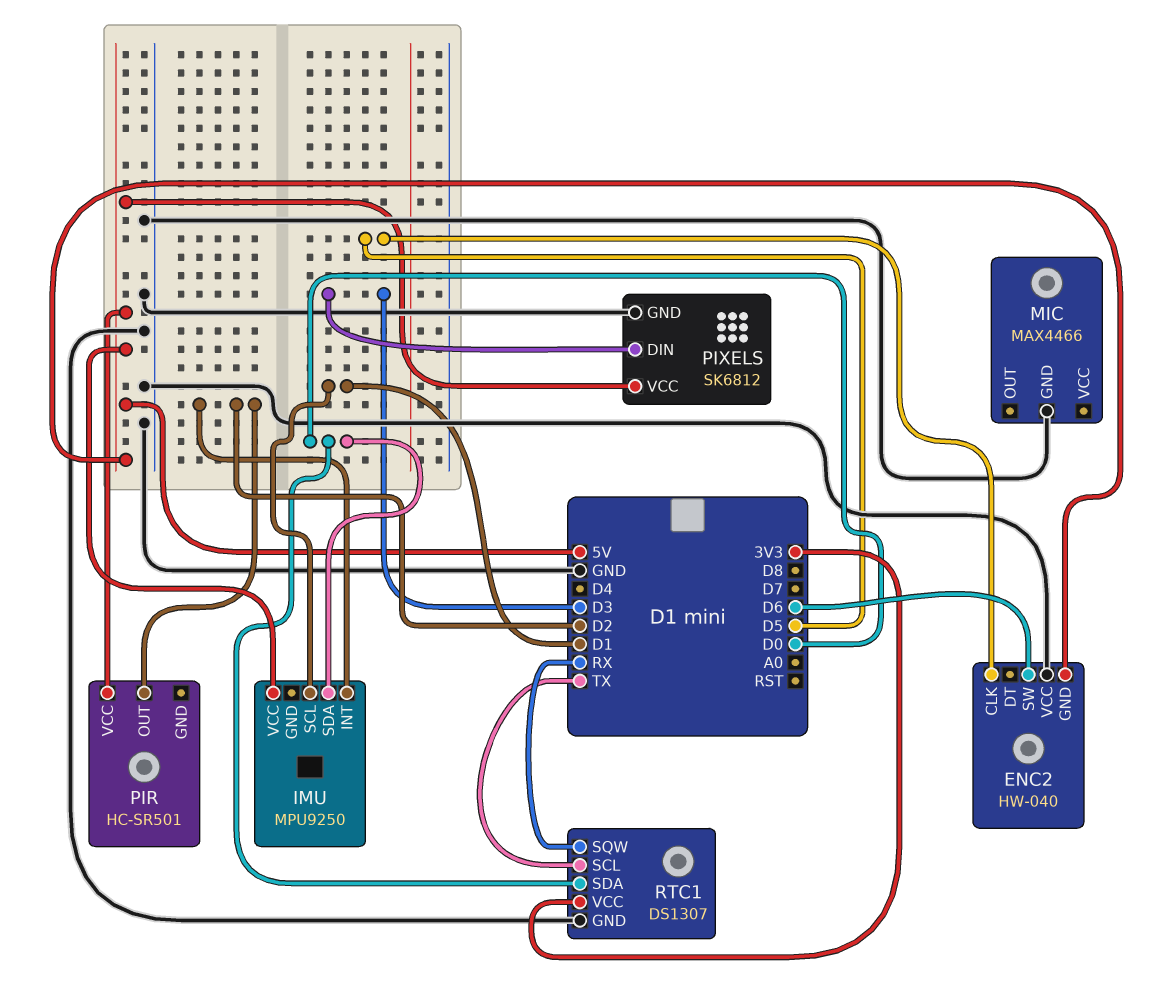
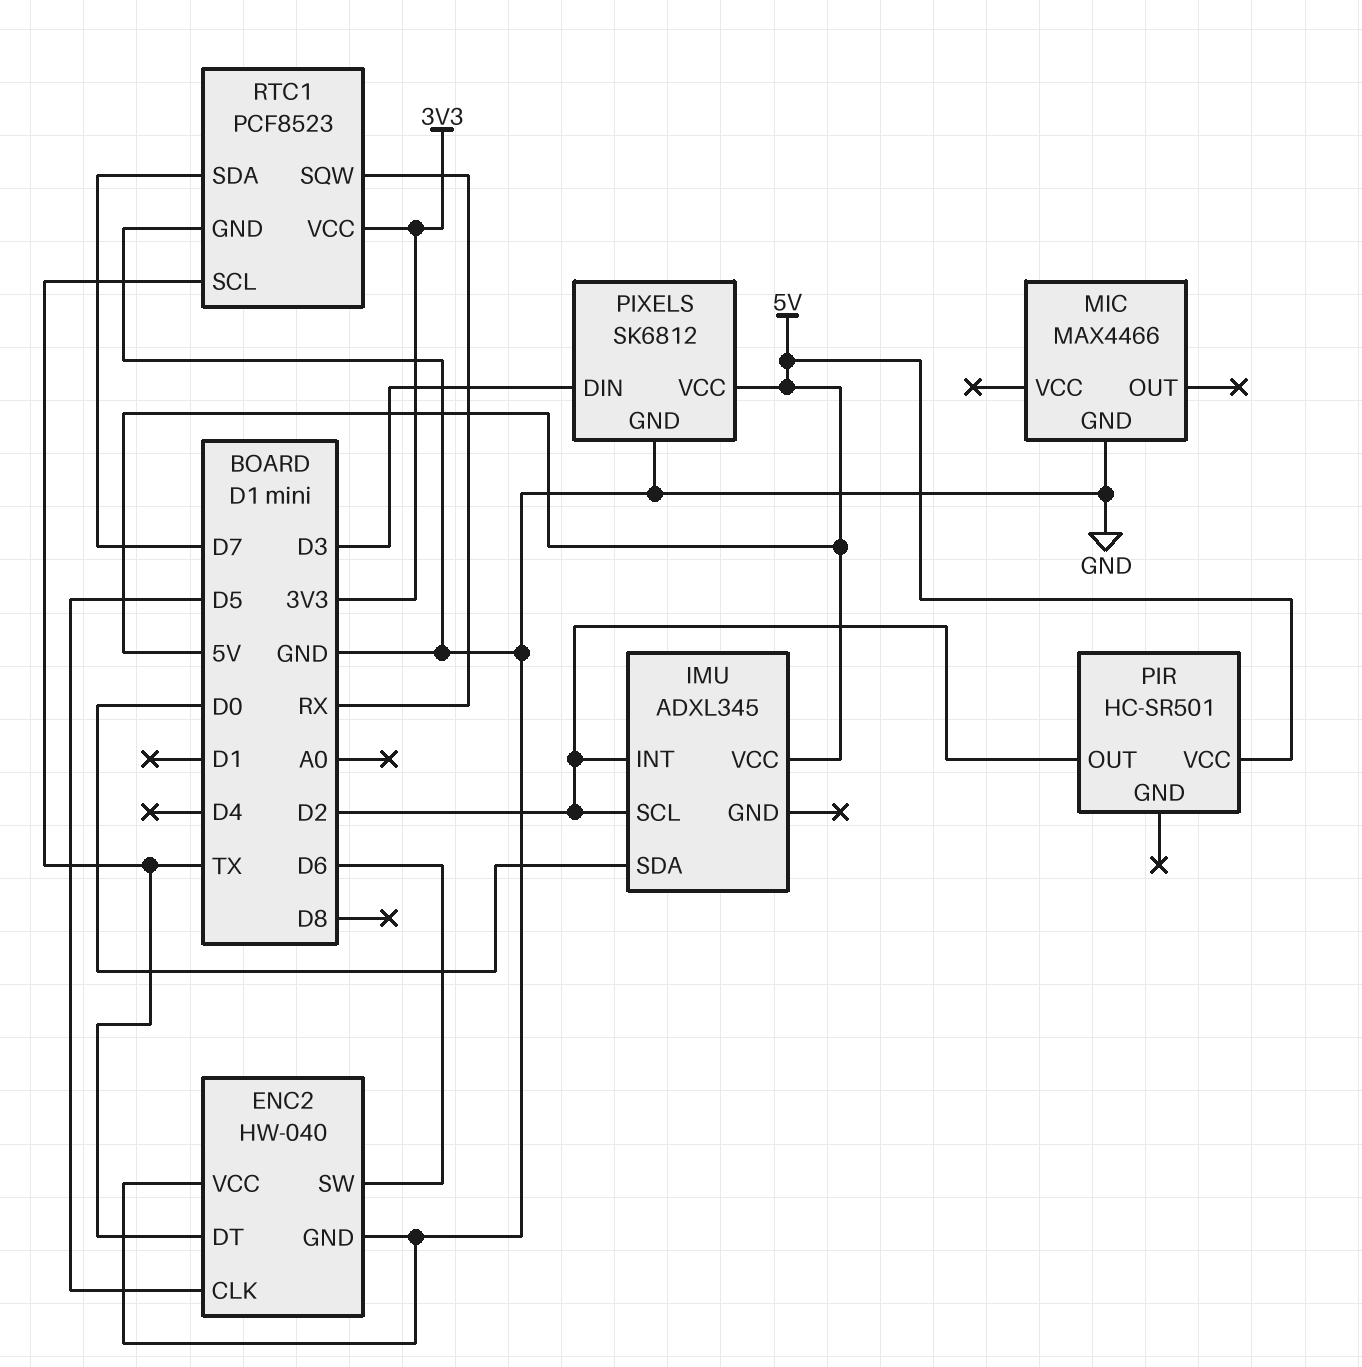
ENC2 pin DT: none -> TX
ENC2 pin GND: 5V -> GND
IMU: MPU9250 -> ADXL345
IMU pin SCL: D1 -> D2
RTC1: DS1307 -> PCF8523
RTC1 pin SDA: D0 -> D7

